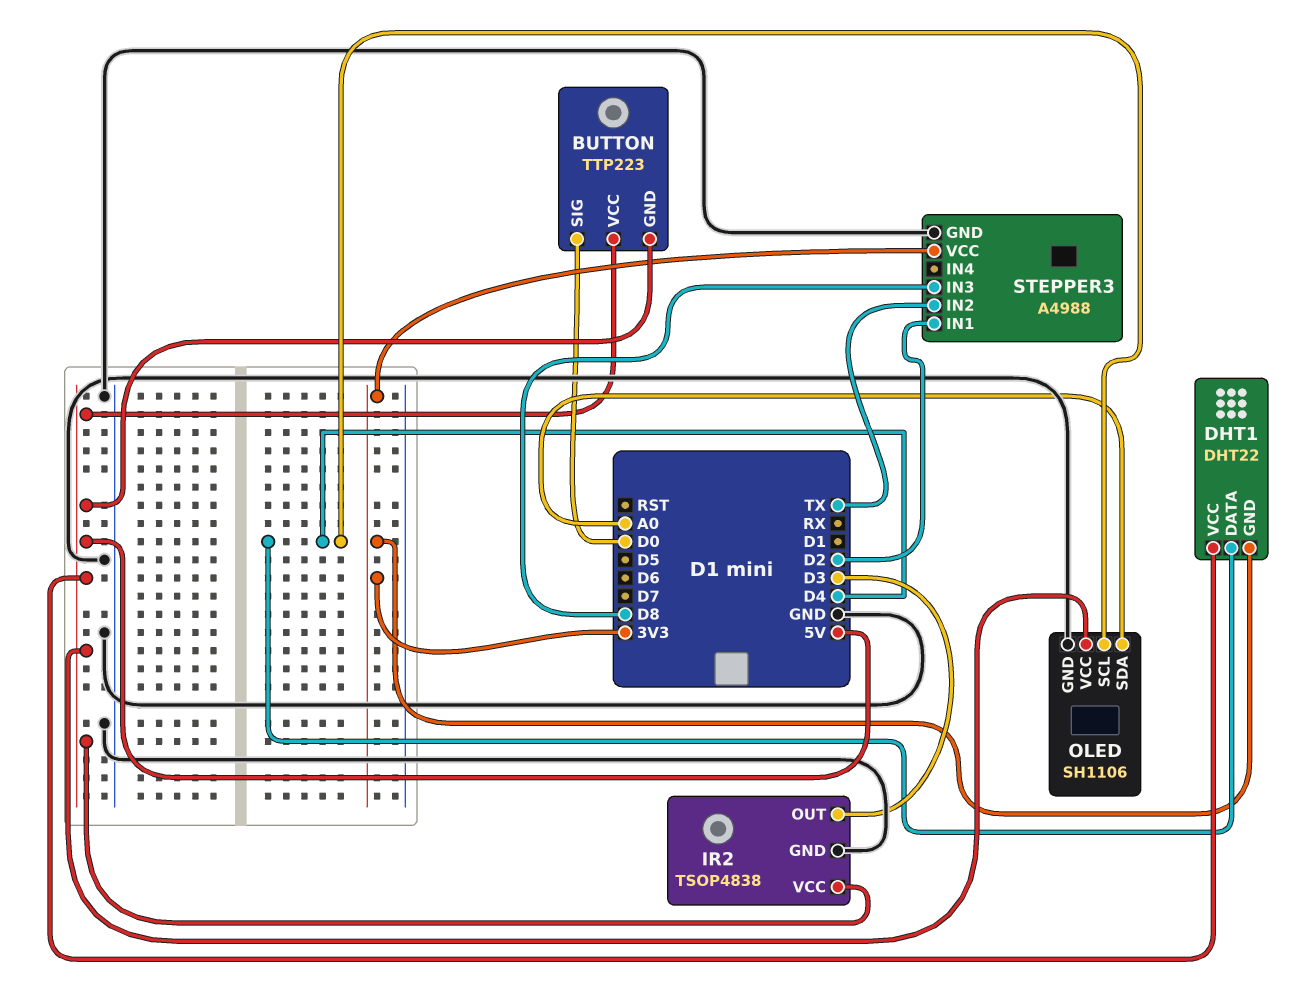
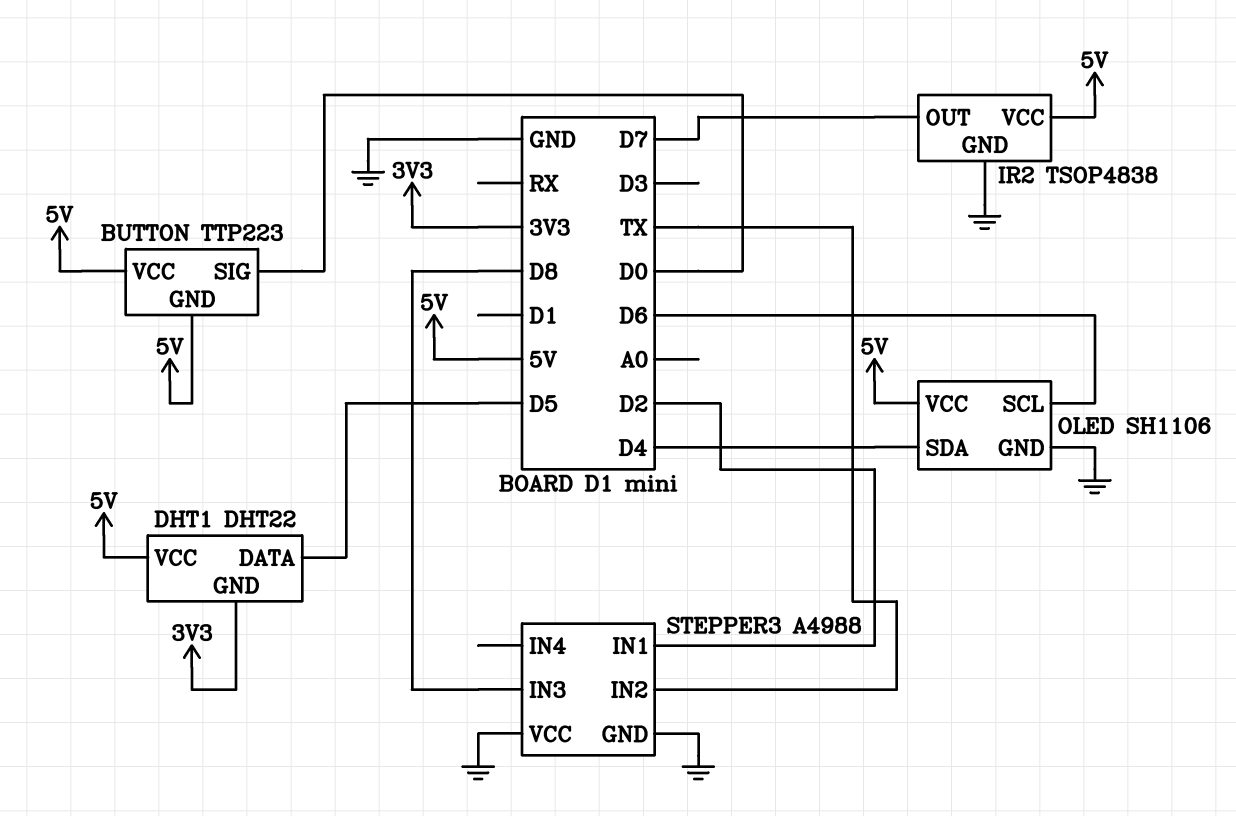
DHT1 pin DATA: D4 -> D5
IR2 pin OUT: D3 -> D7
OLED pin SCL: D4 -> D6
OLED pin SDA: A0 -> D4
STEPPER3 pin VCC: 3V3 -> GND

